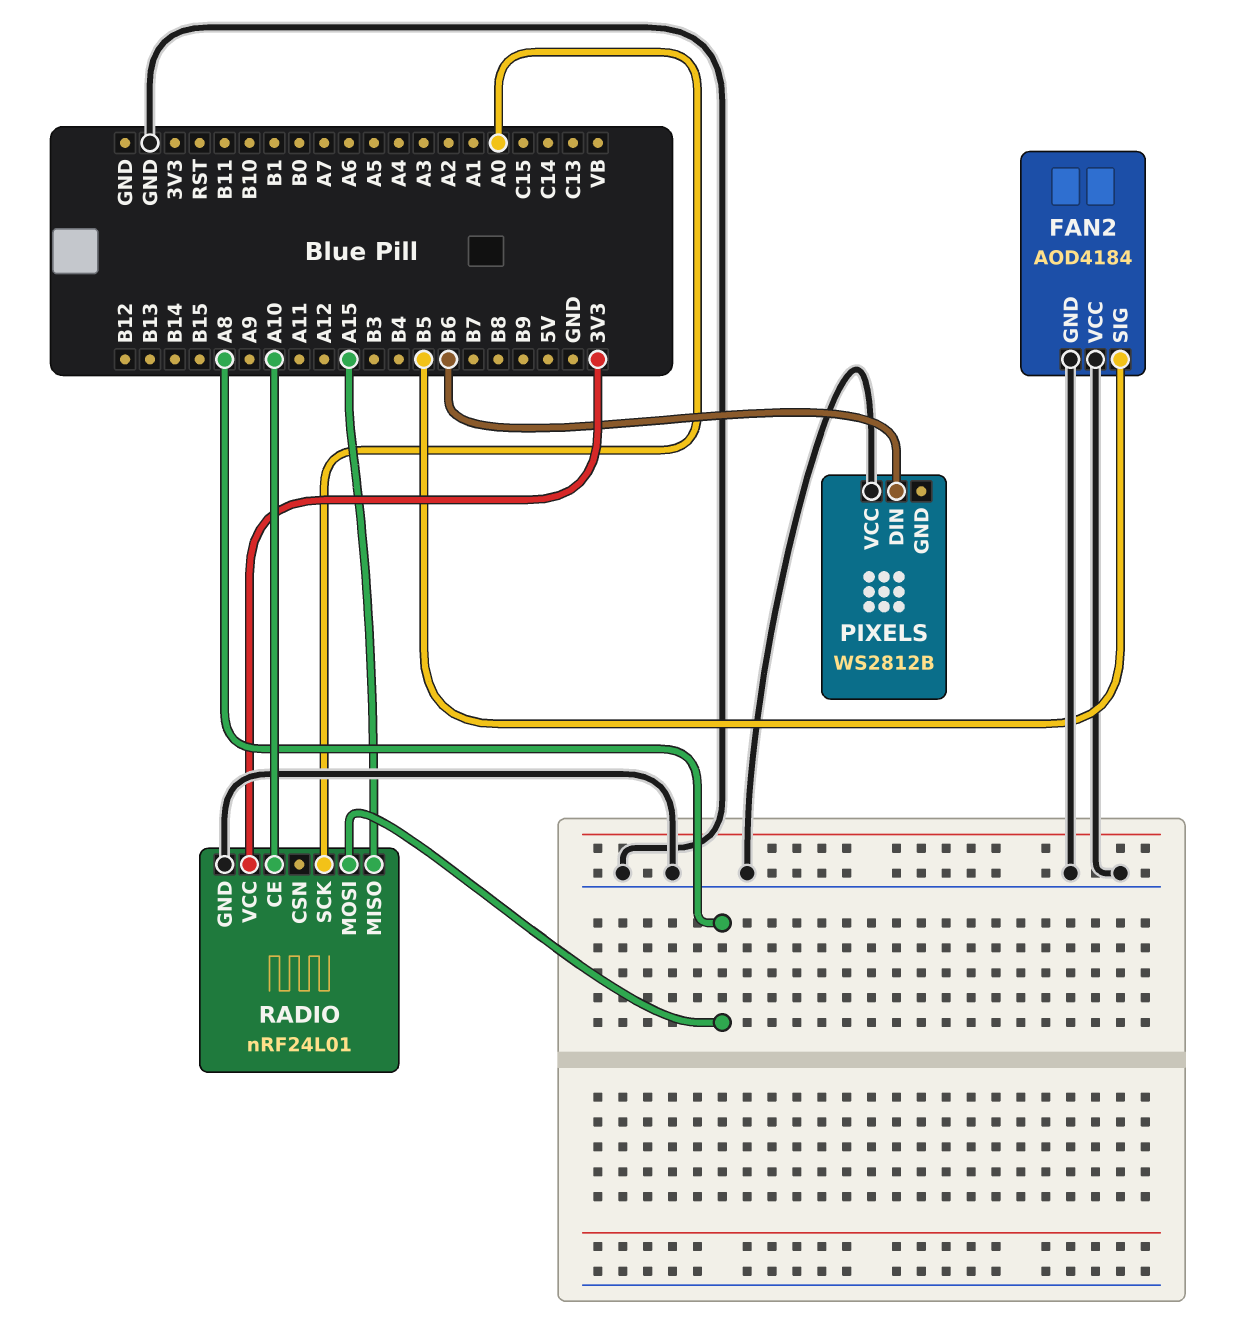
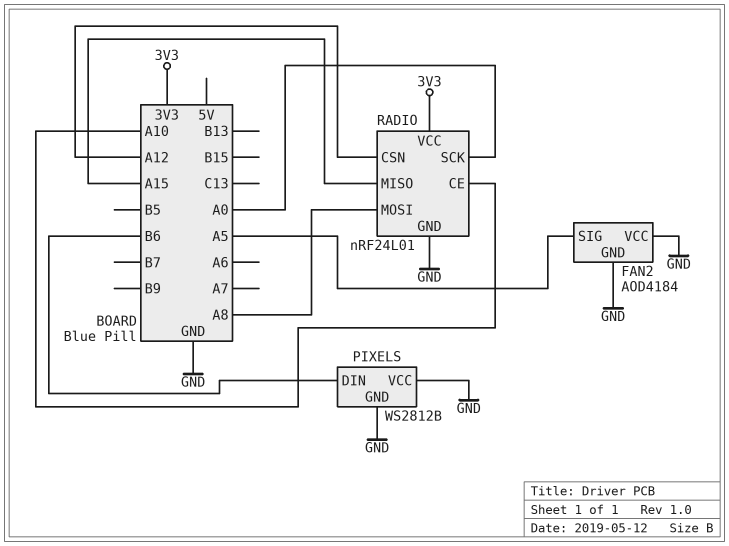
FAN2 pin SIG: B5 -> A5
PIXELS pin GND: none -> GND
RADIO pin CSN: none -> A12

